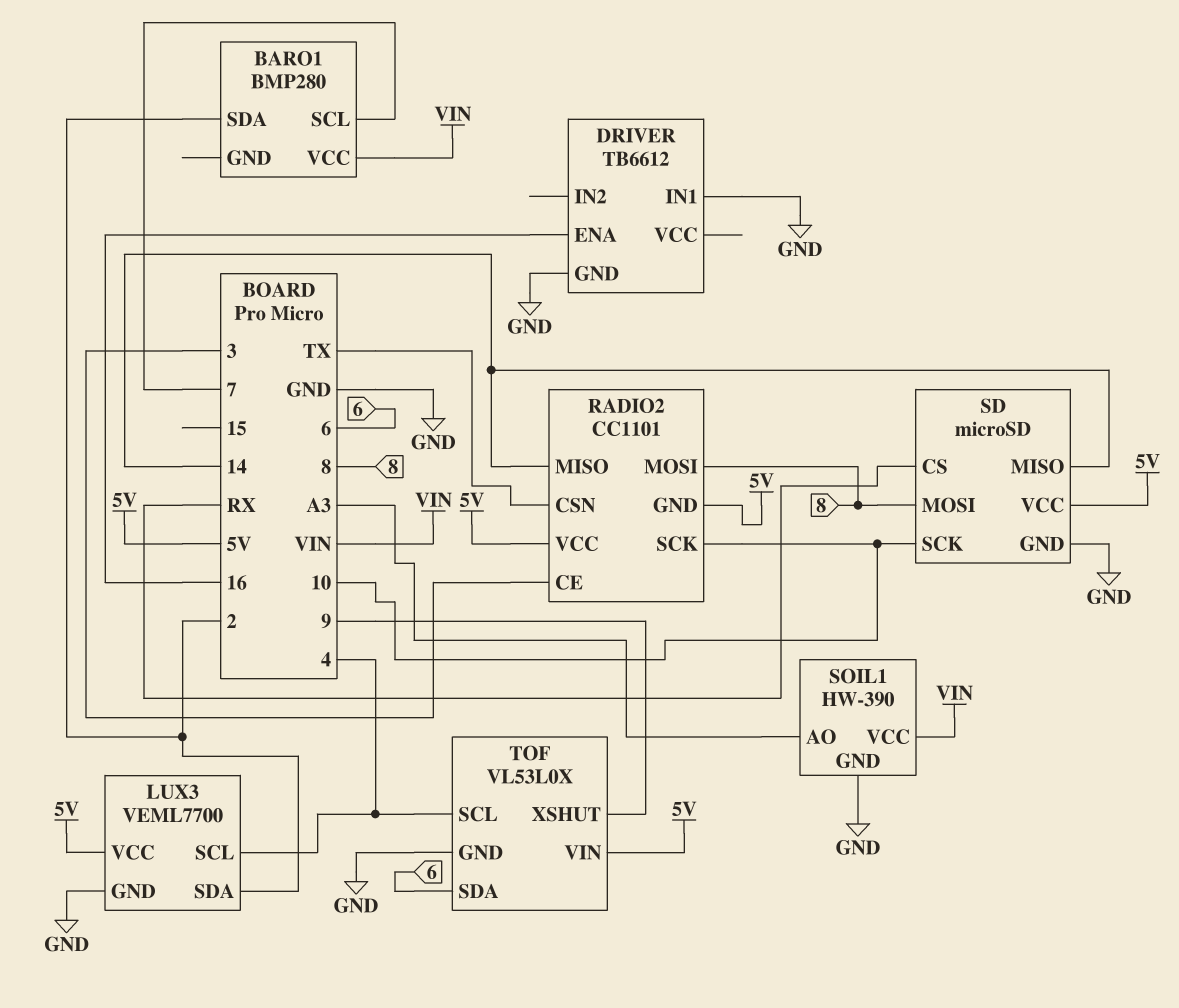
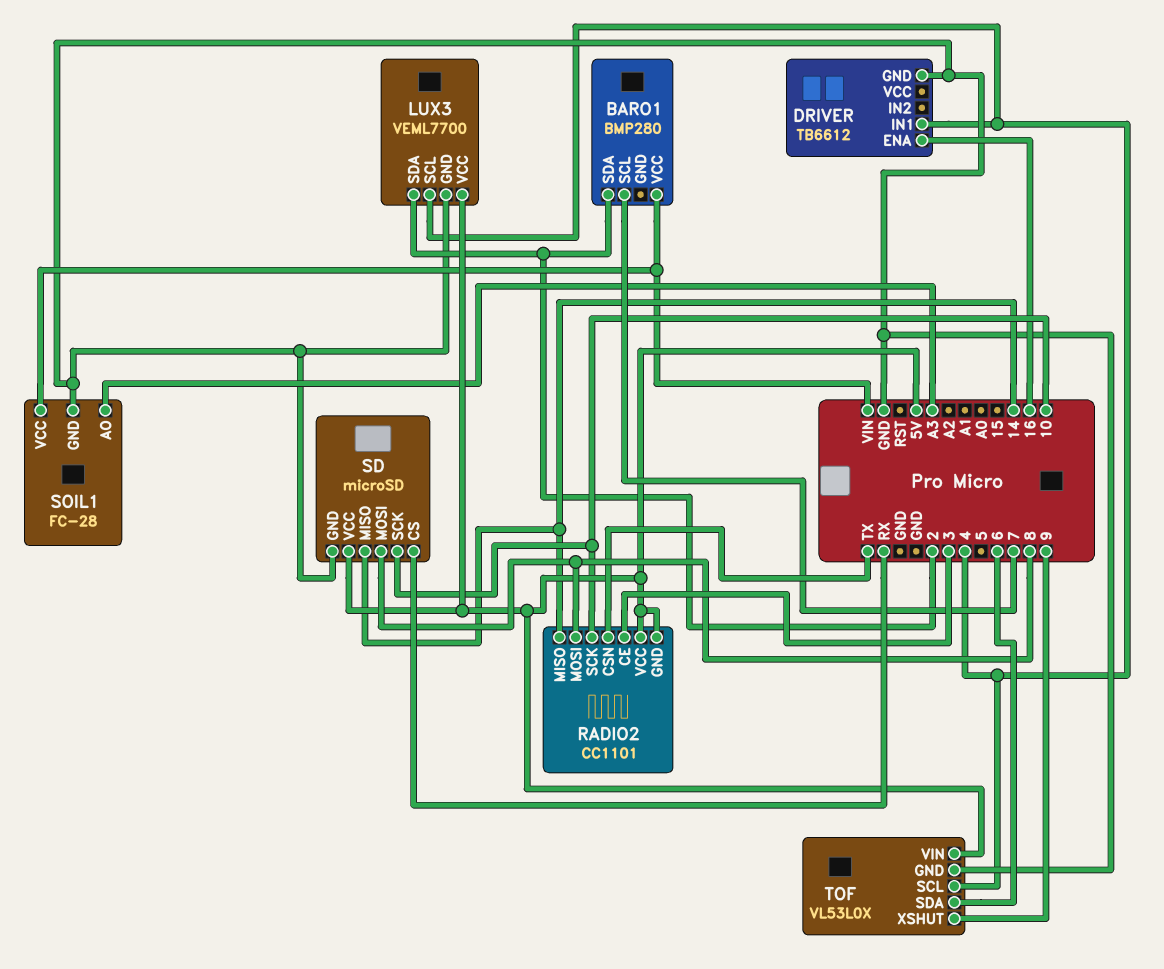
DRIVER pin IN1: GND -> 4
SOIL1: HW-390 -> FC-28

